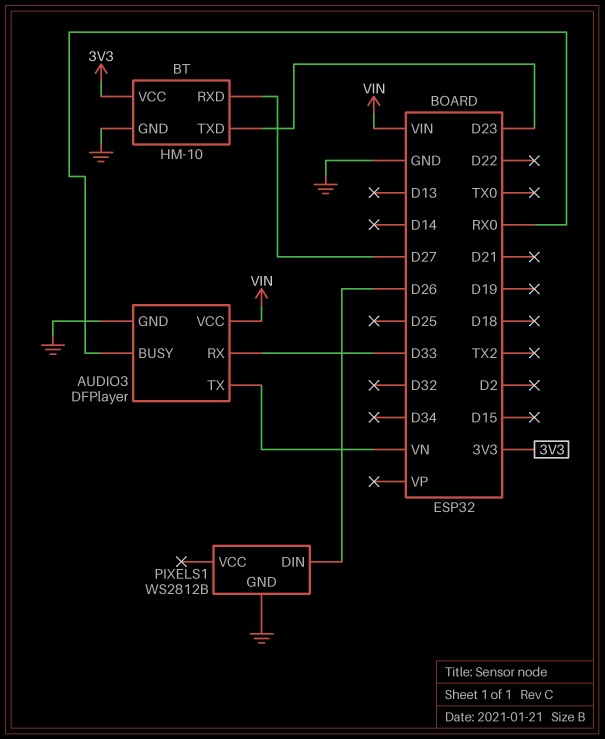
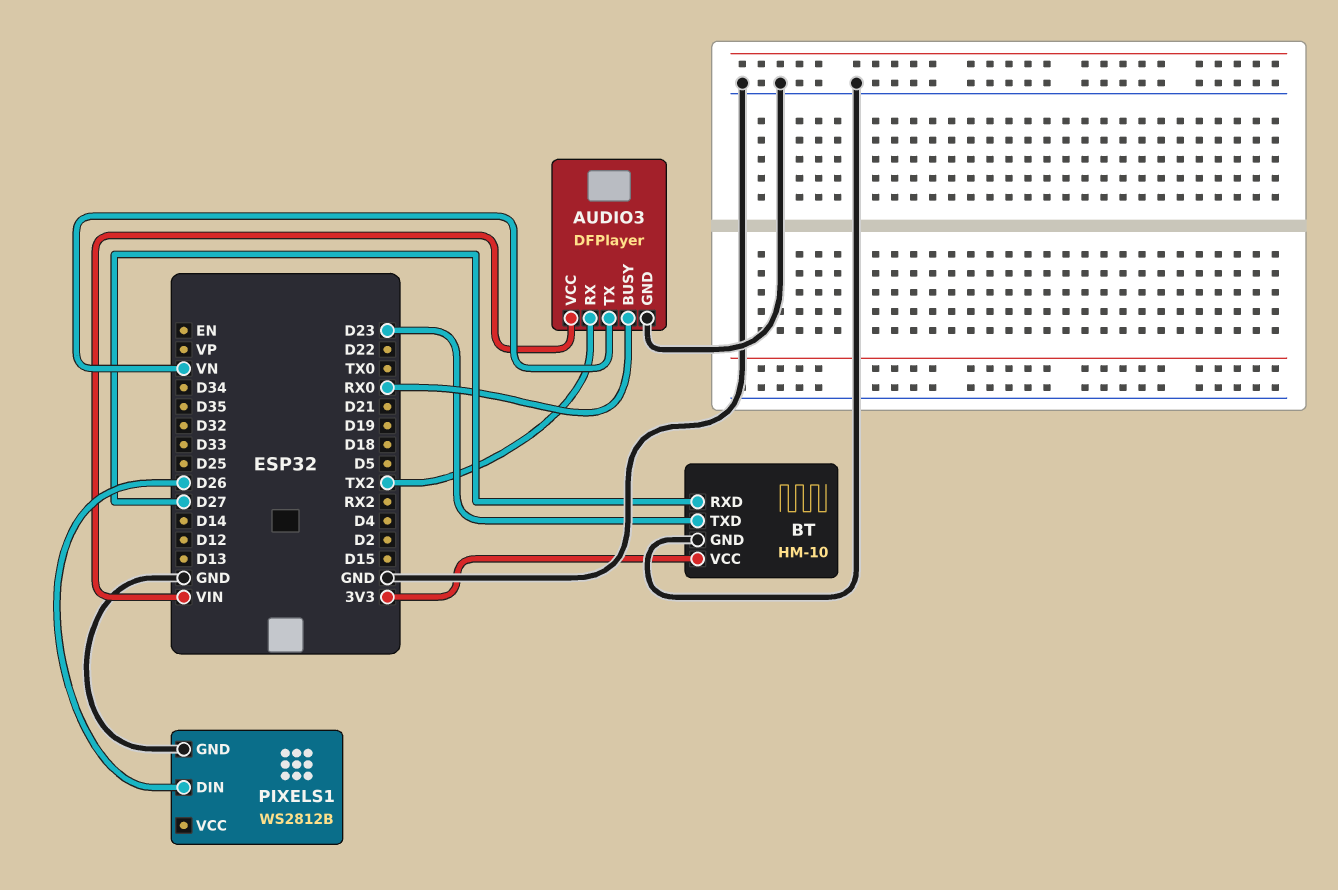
AUDIO3 pin RX: D33 -> TX2

